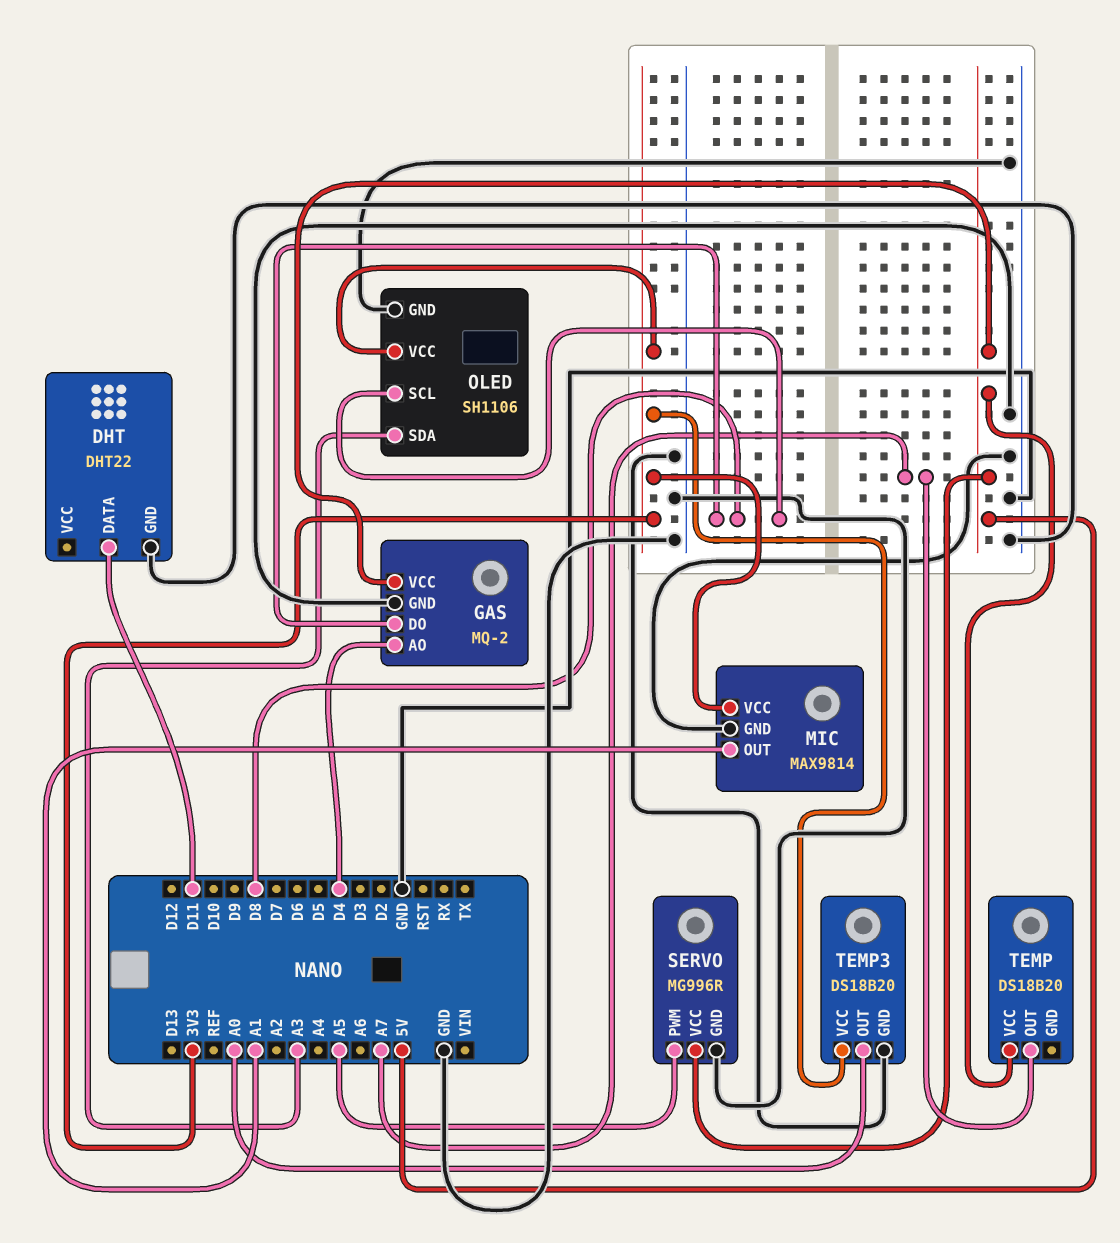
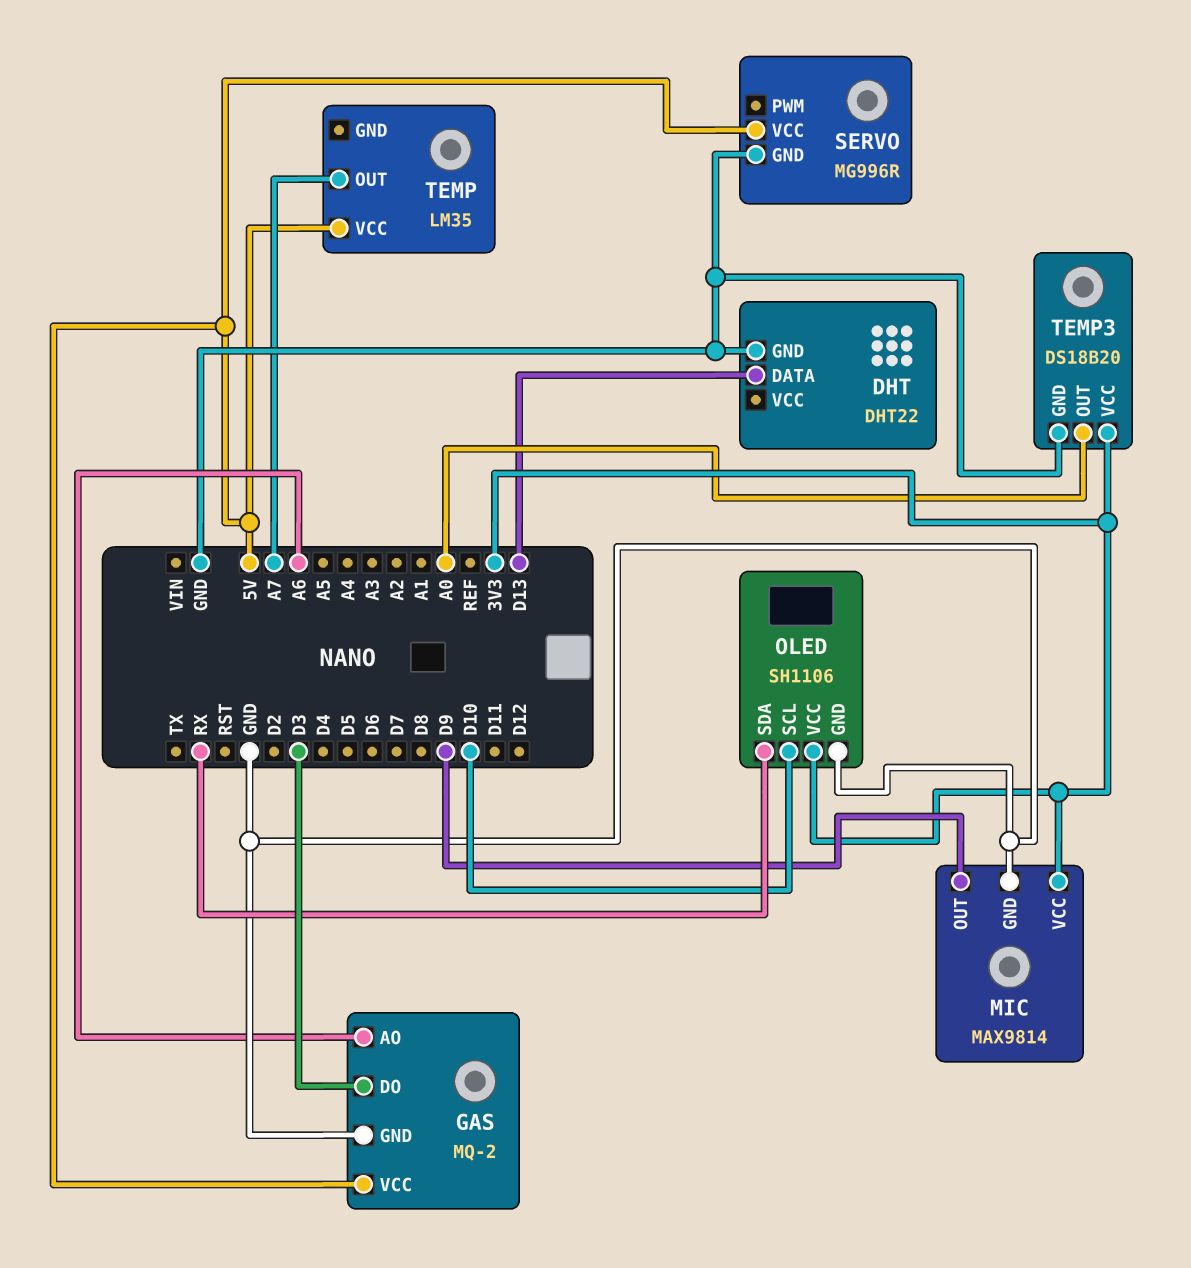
DHT pin DATA: D11 -> D13
GAS pin AO: D4 -> A6
GAS pin DO: D8 -> D3
MIC pin OUT: A1 -> D9
OLED pin SCL: D8 -> D10
OLED pin SDA: A3 -> RX
SERVO pin PWM: A5 -> none
TEMP: DS18B20 -> LM35

